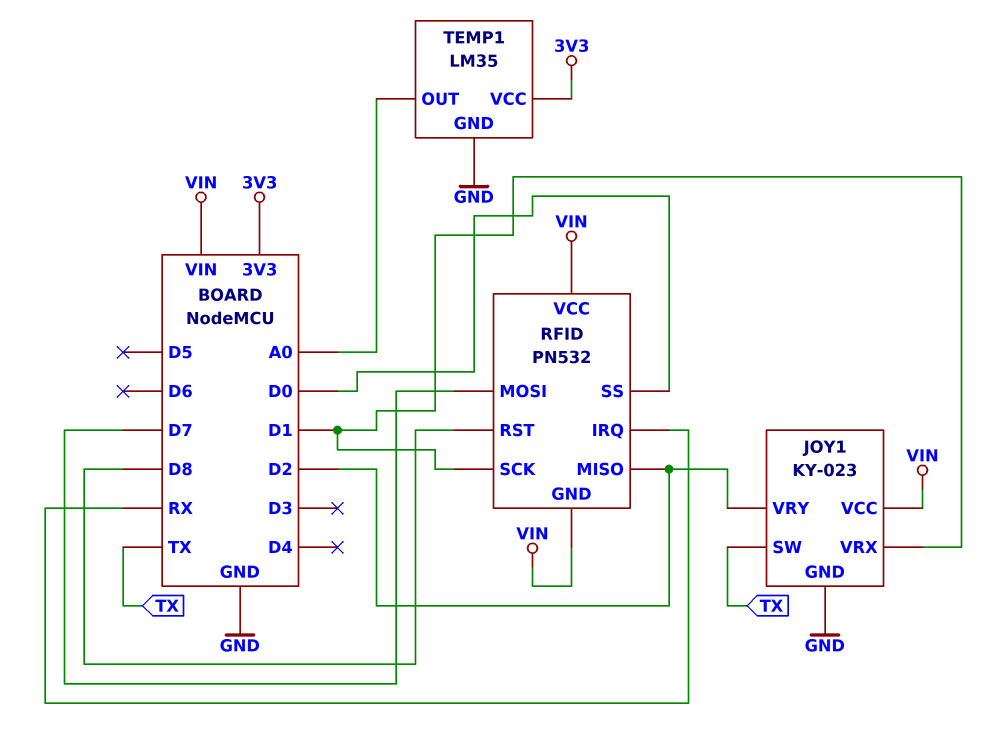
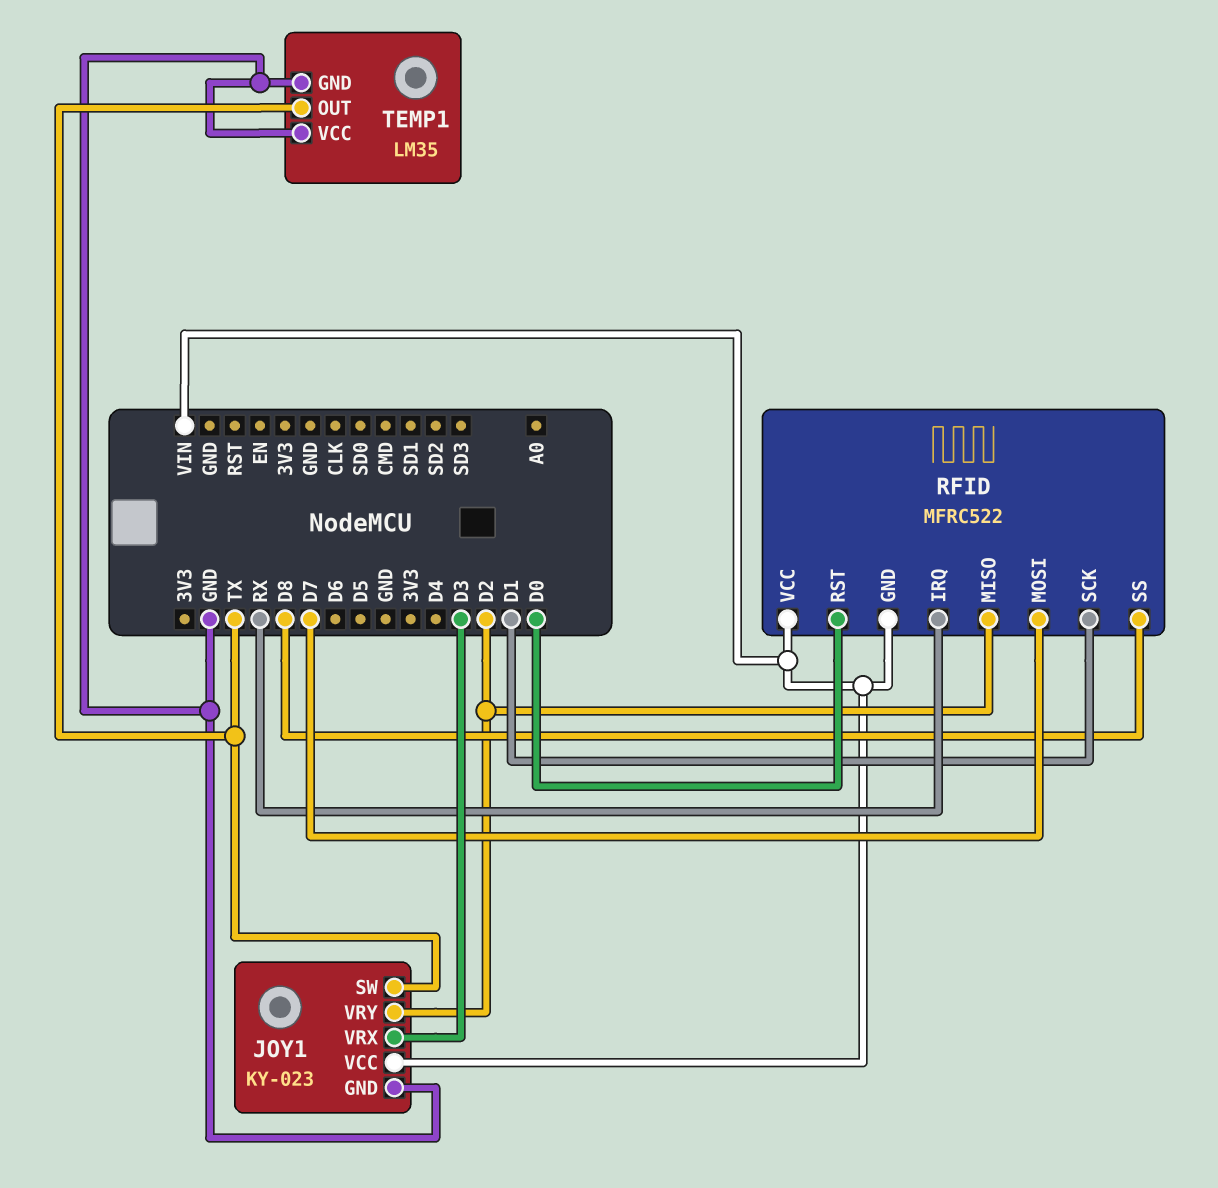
JOY1 pin VRX: D1 -> D3
RFID: PN532 -> MFRC522
RFID pin RST: D8 -> D0
RFID pin SS: D0 -> D8
TEMP1 pin OUT: A0 -> TX
TEMP1 pin VCC: 3V3 -> GND

